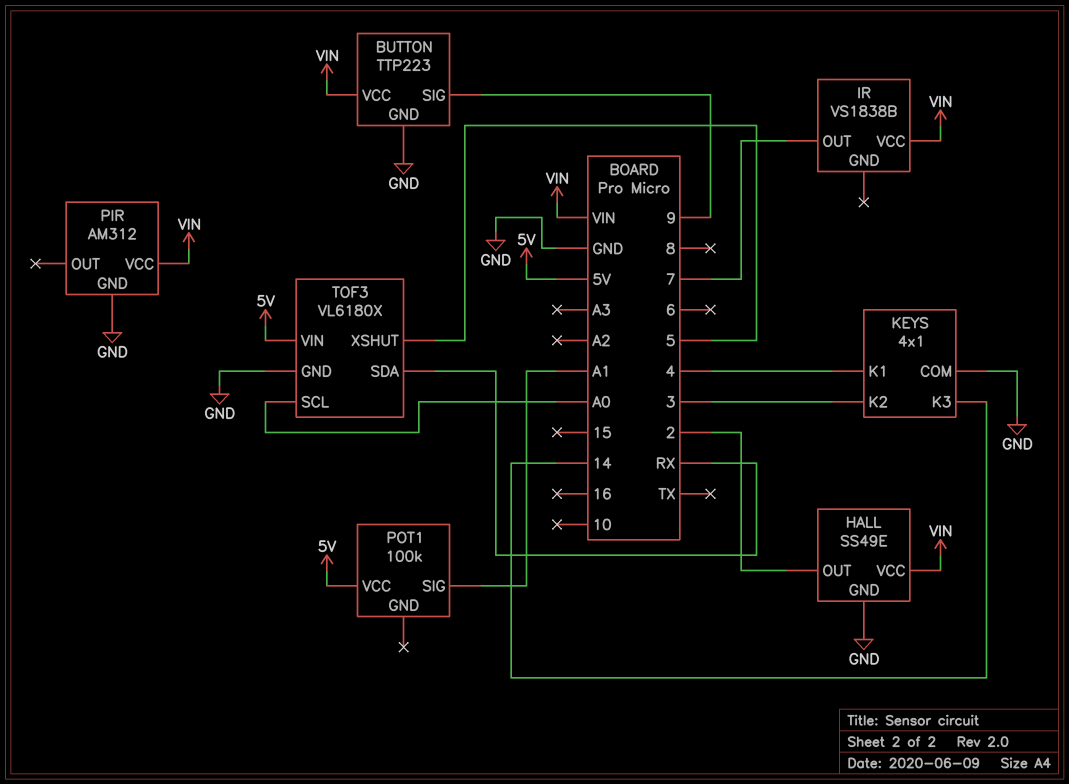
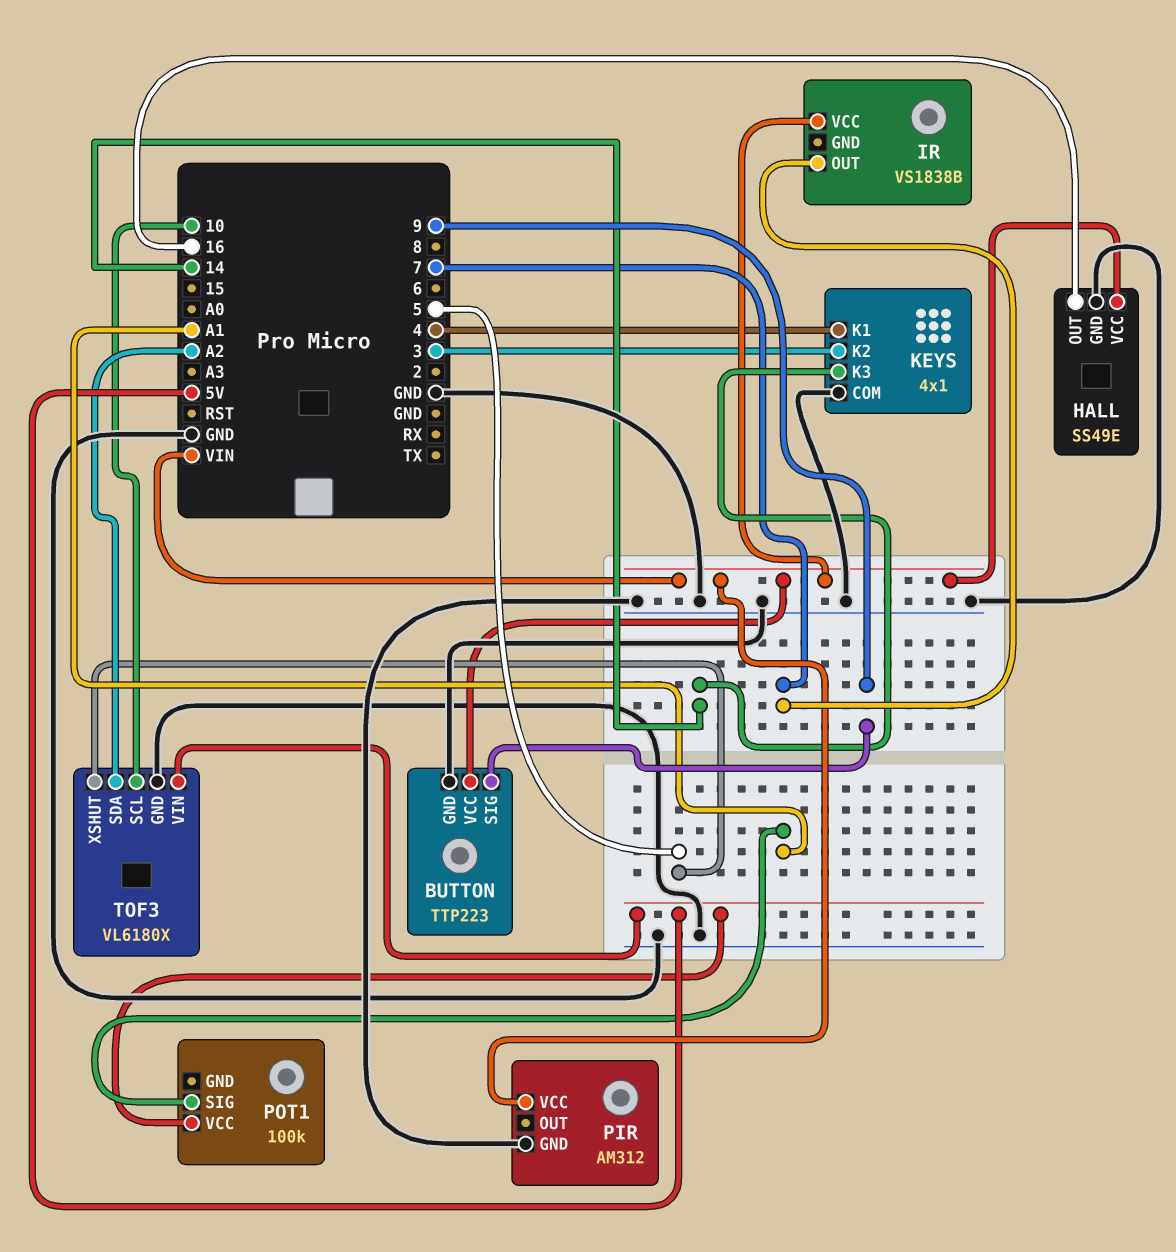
HALL pin OUT: 2 -> 16
TOF3 pin SCL: A0 -> 10
TOF3 pin SDA: RX -> A2

